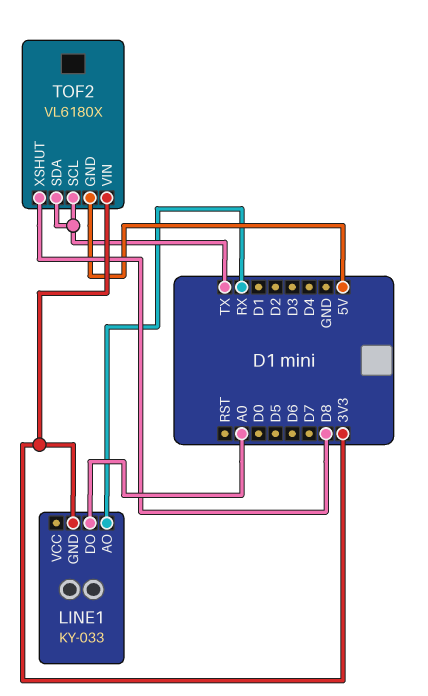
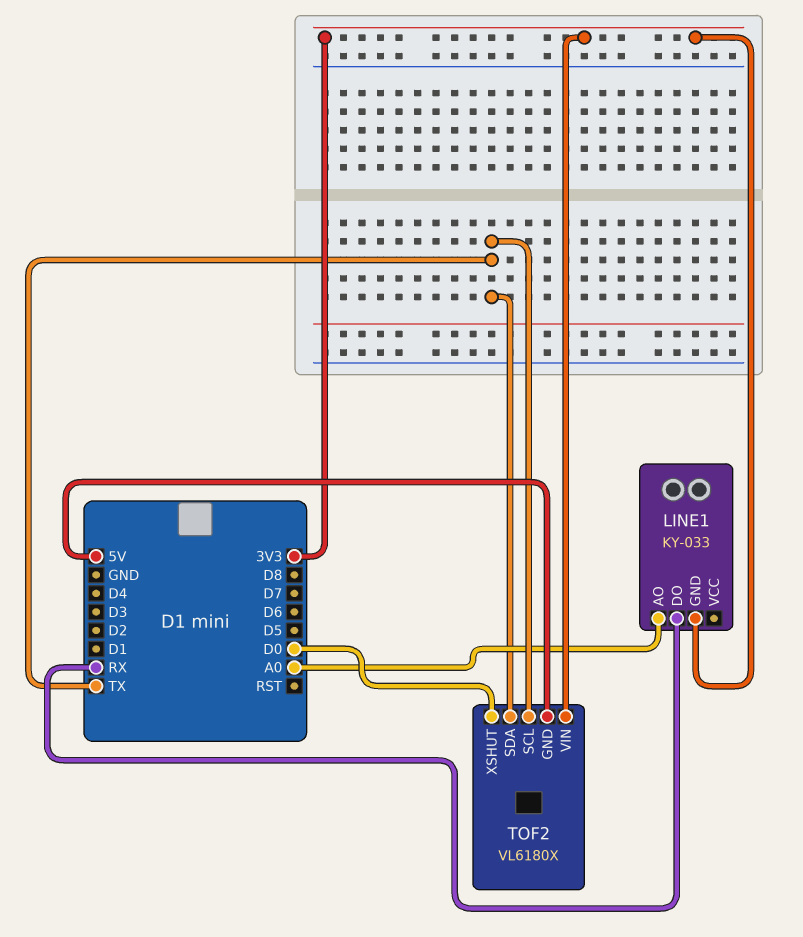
LINE1 pin AO: RX -> A0
LINE1 pin DO: A0 -> RX
TOF2 pin XSHUT: D8 -> D0

